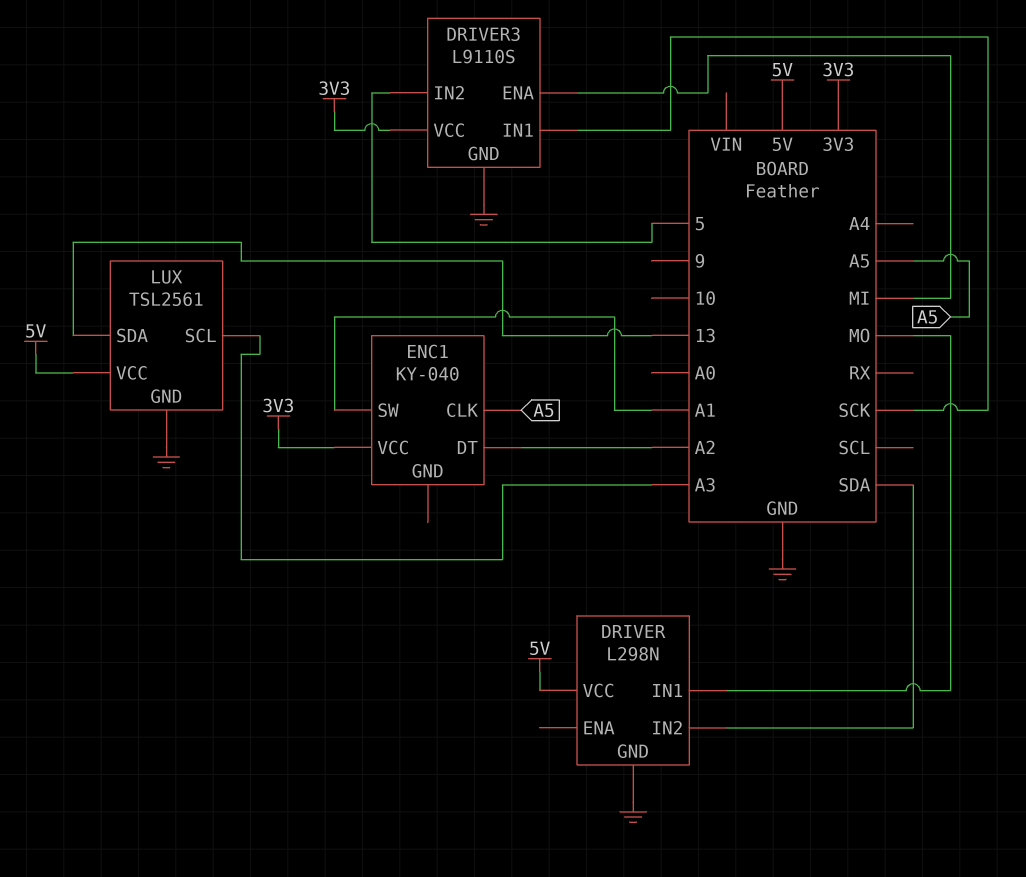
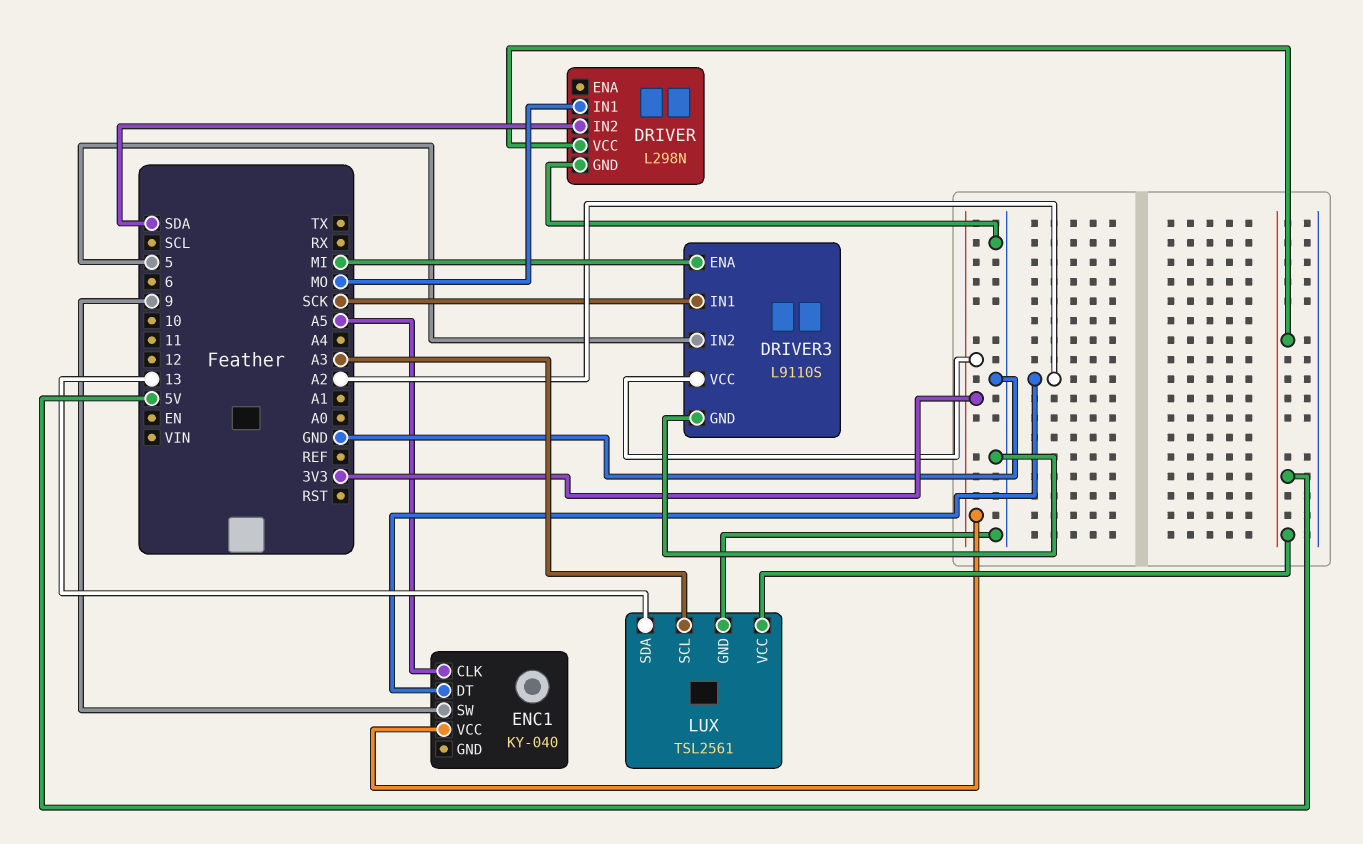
ENC1 pin SW: A1 -> 9

